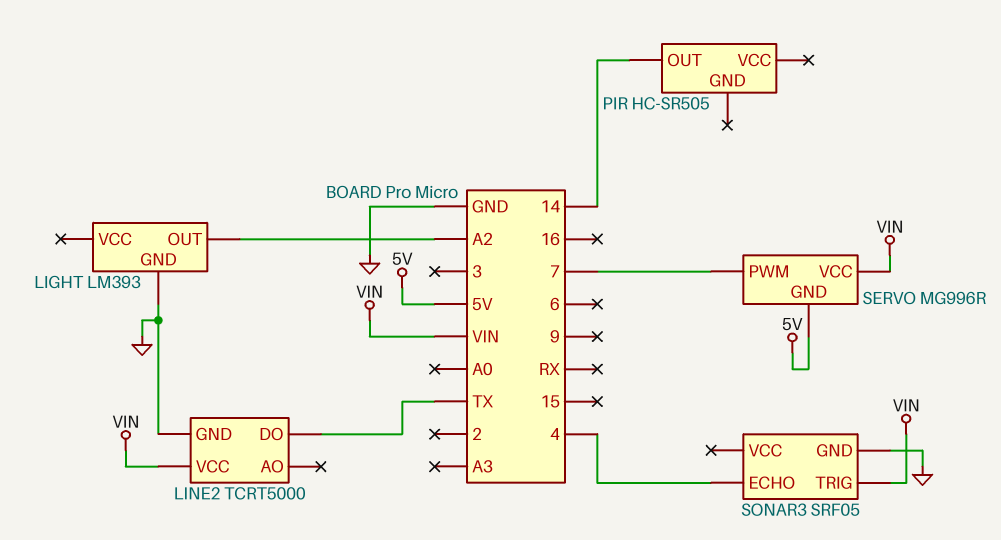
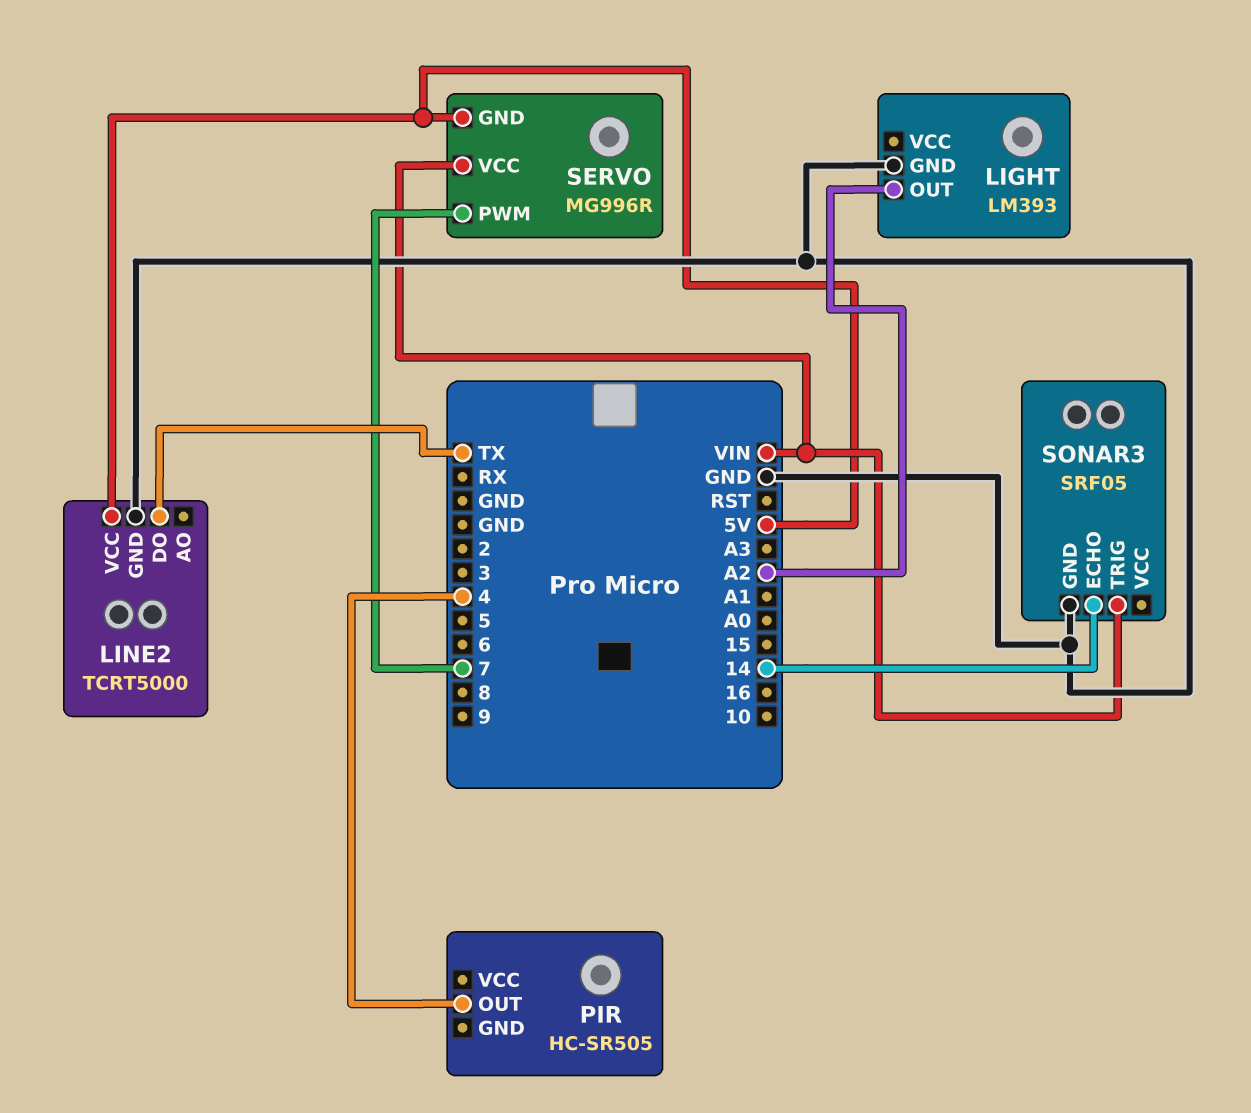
LINE2 pin VCC: VIN -> 5V
PIR pin OUT: 14 -> 4
SONAR3 pin ECHO: 4 -> 14

